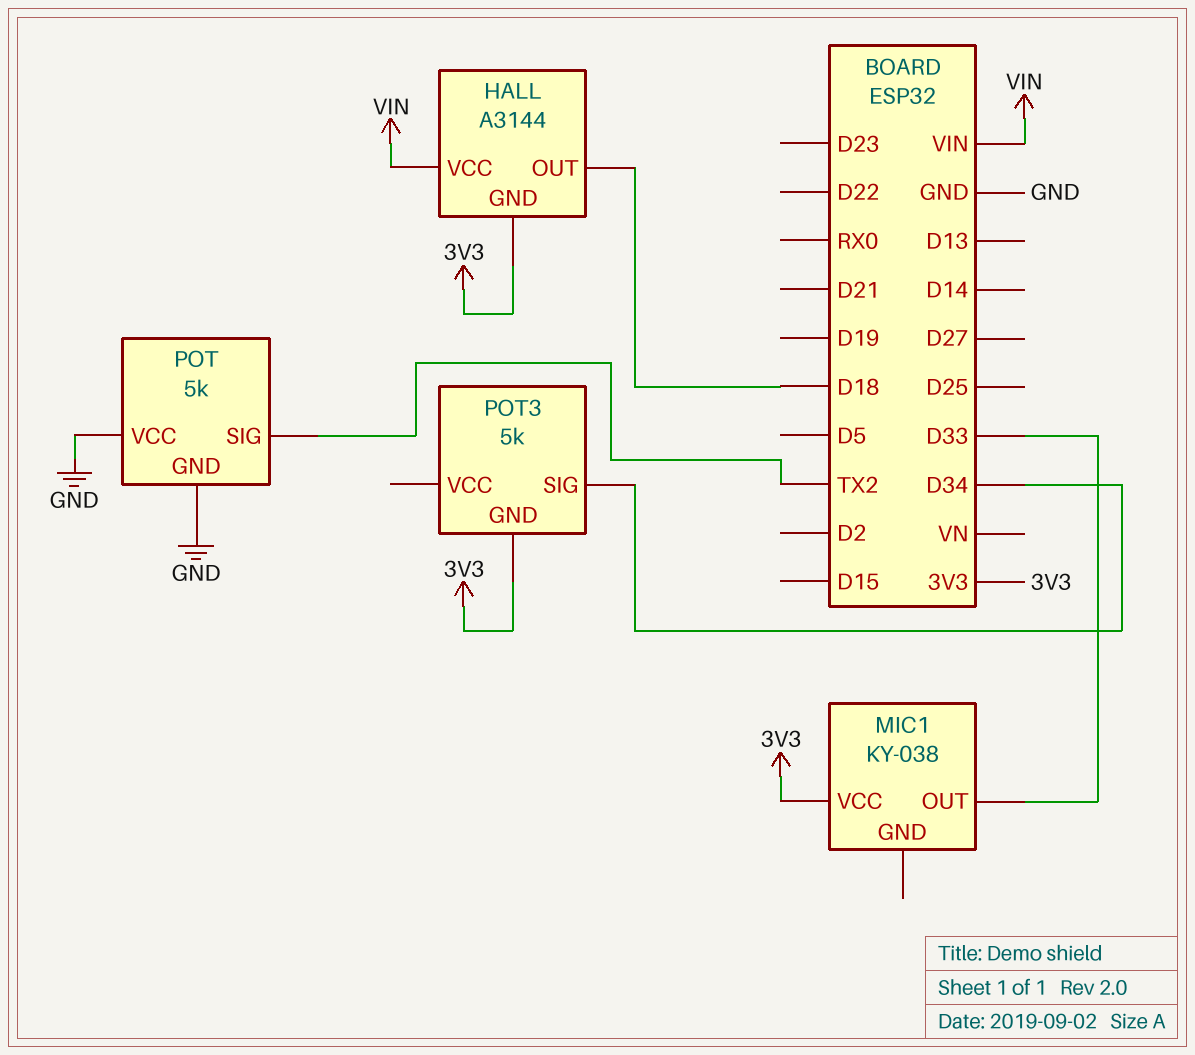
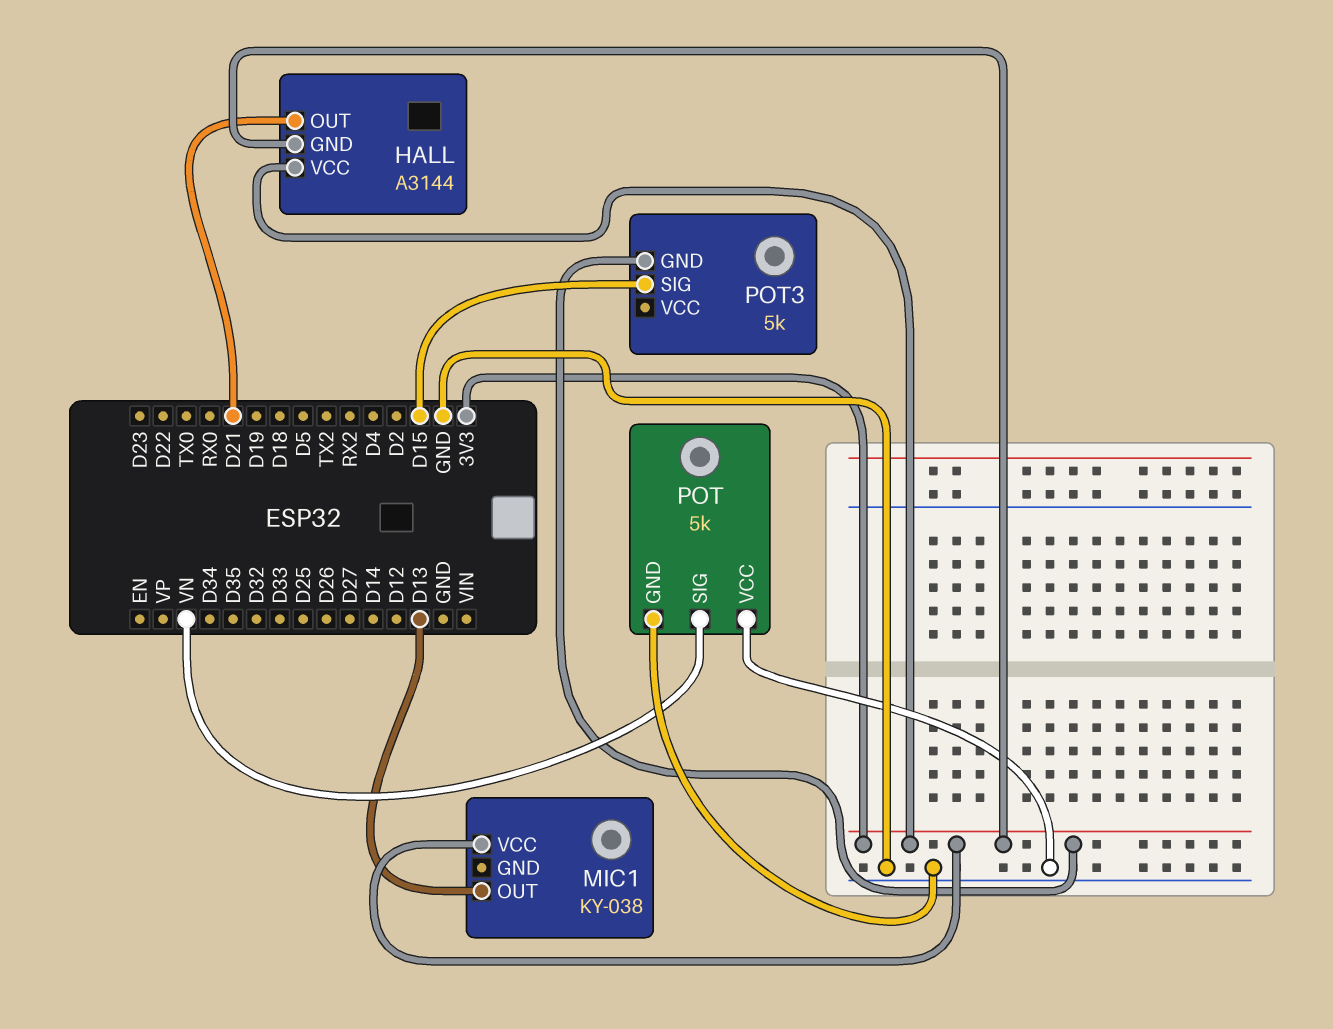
HALL pin OUT: D18 -> D21
HALL pin VCC: VIN -> 3V3
MIC1 pin OUT: D33 -> D13
POT pin SIG: TX2 -> VN
POT3 pin SIG: D34 -> D15

